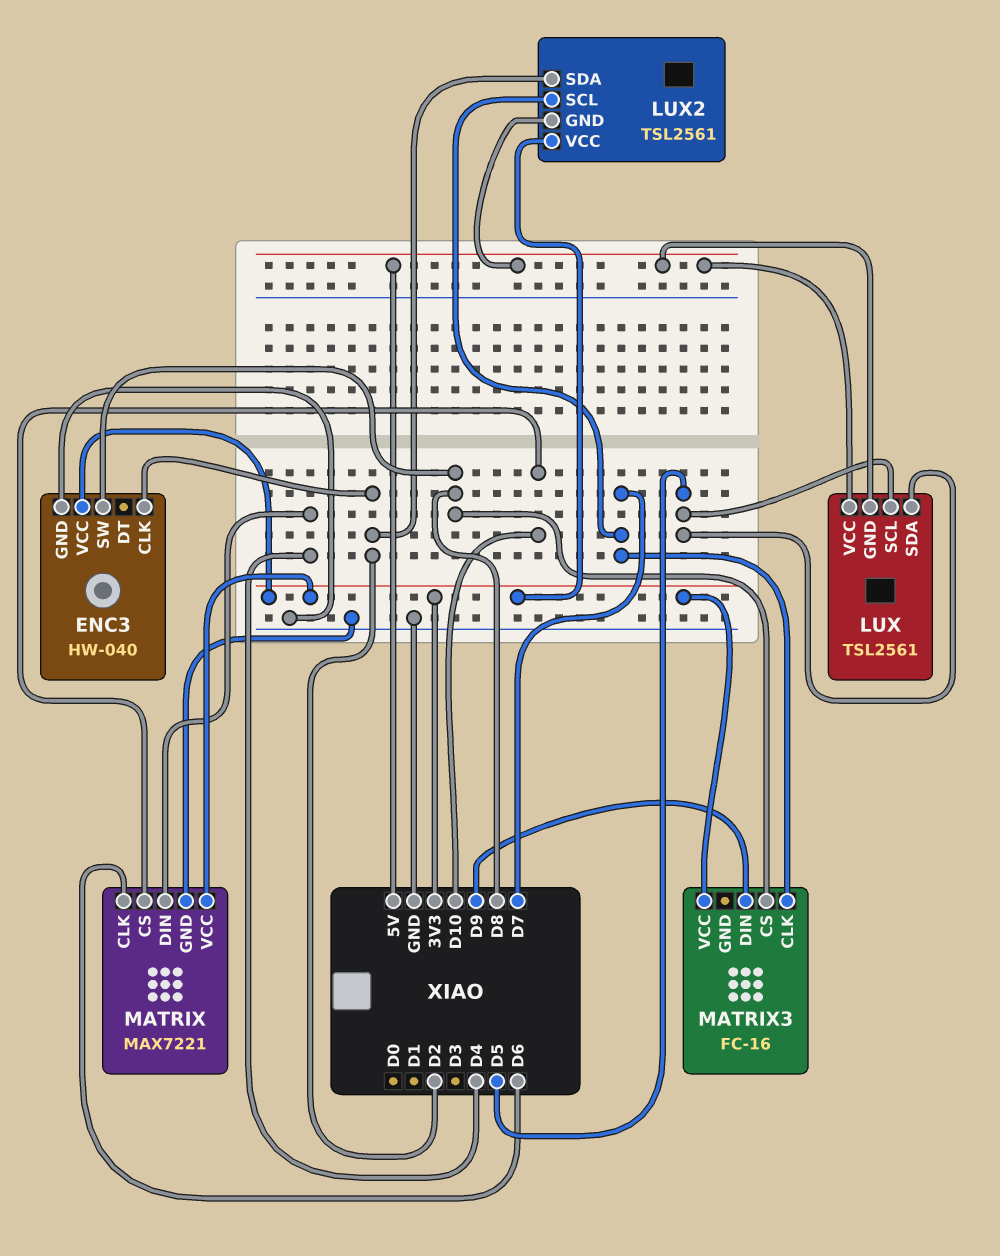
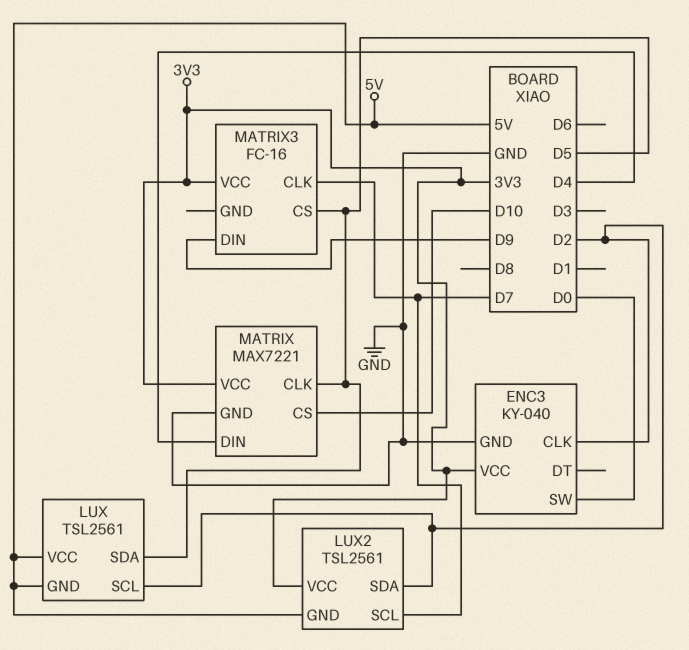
ENC3: HW-040 -> KY-040
ENC3 pin SW: D8 -> D0
LUX pin SCL: D5 -> D2
MATRIX pin CLK: D6 -> D5
MATRIX3 pin CS: D8 -> D5

